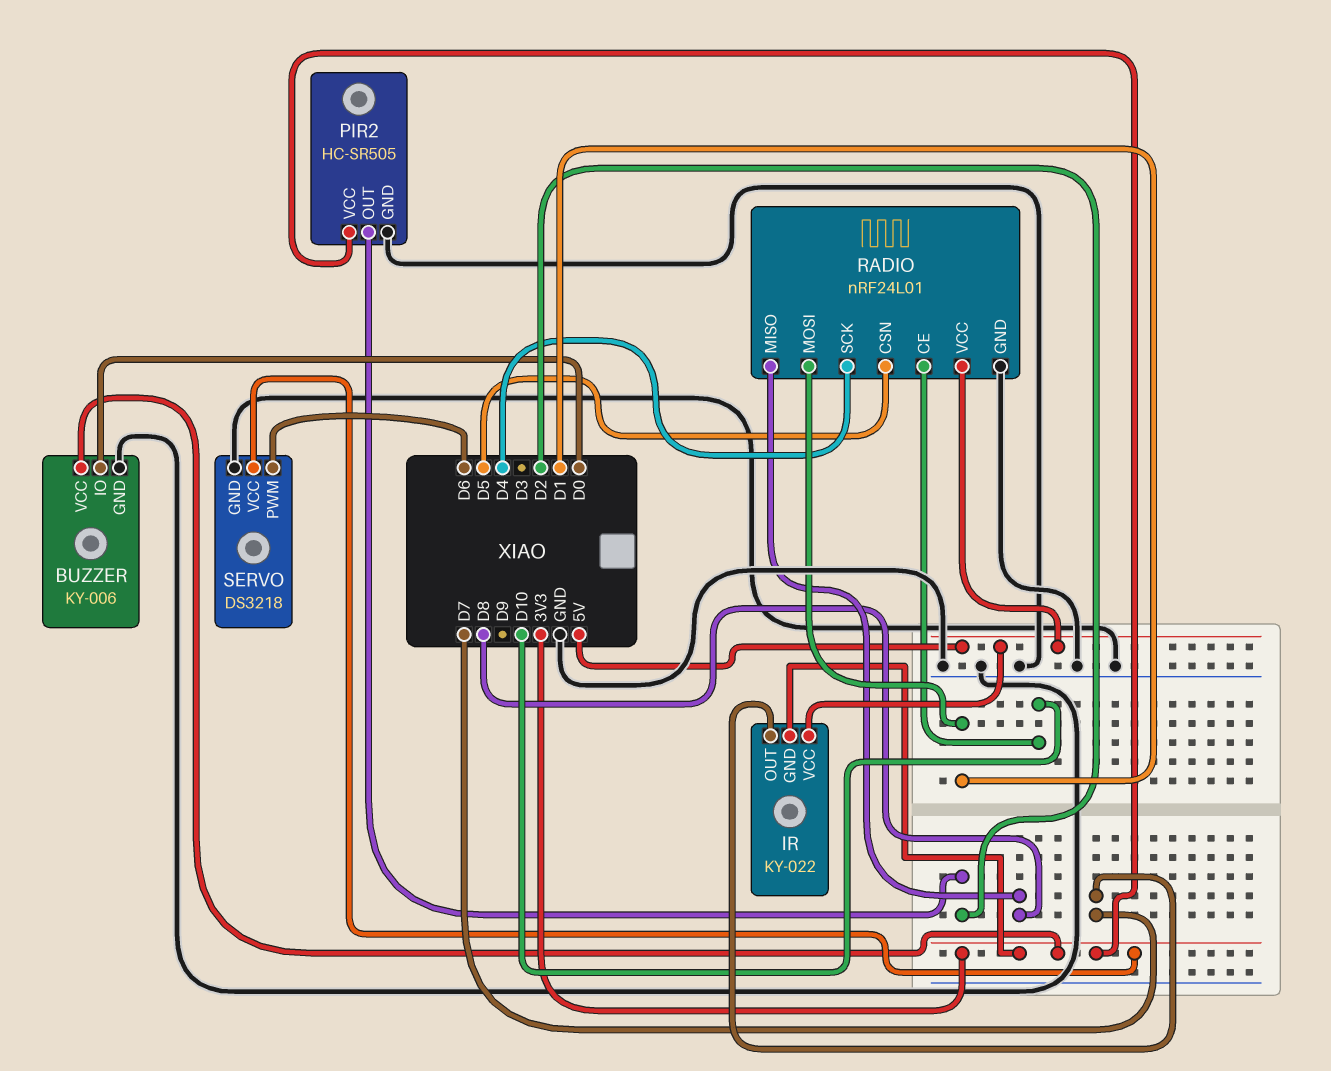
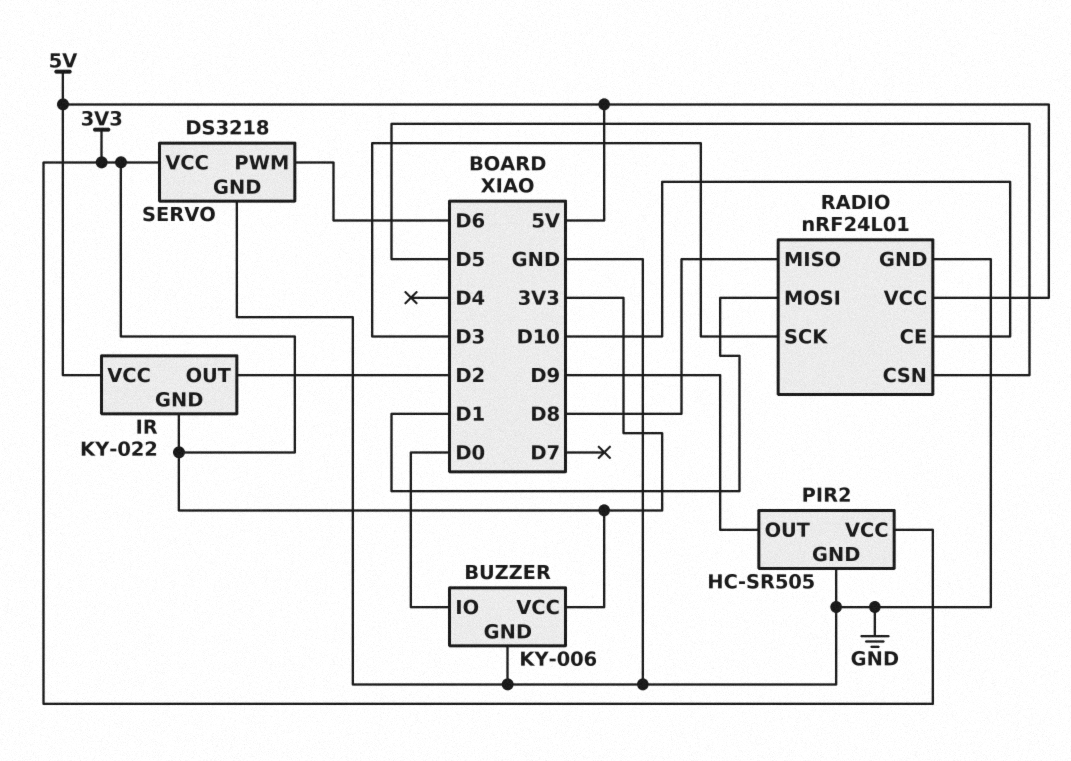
IR pin OUT: D7 -> D2
PIR2 pin OUT: D2 -> D9
RADIO pin SCK: D4 -> D3

